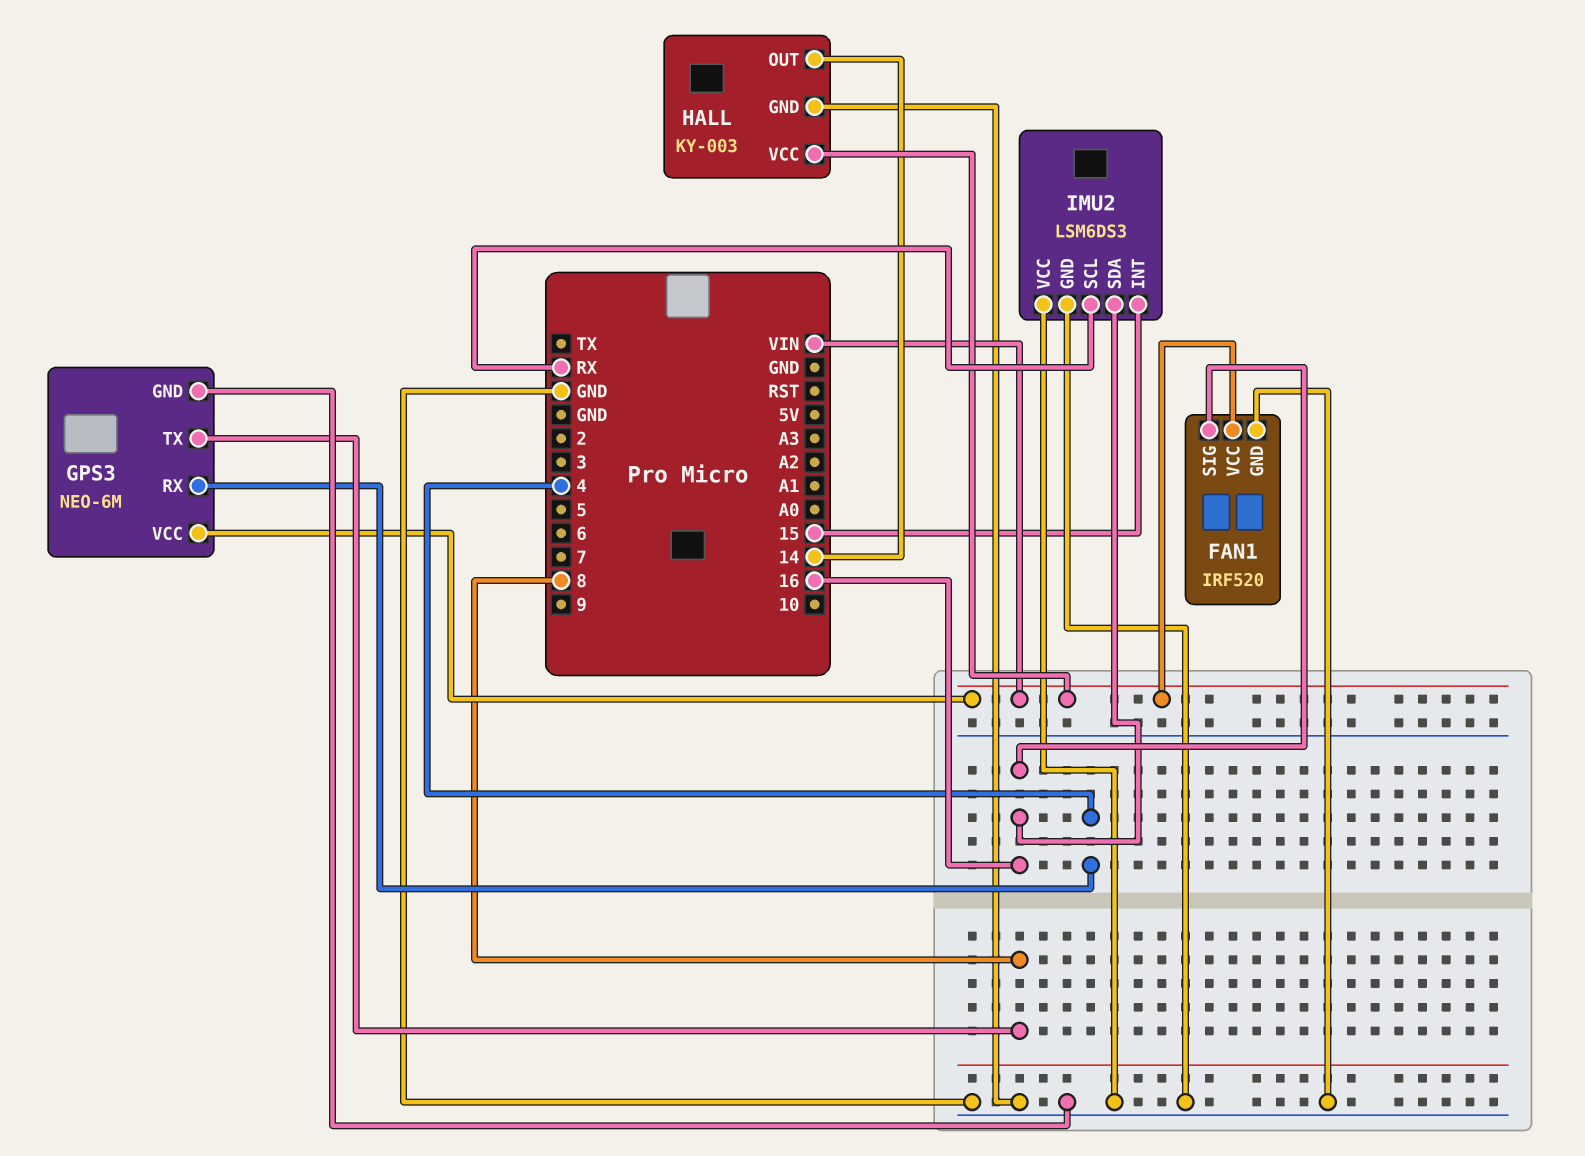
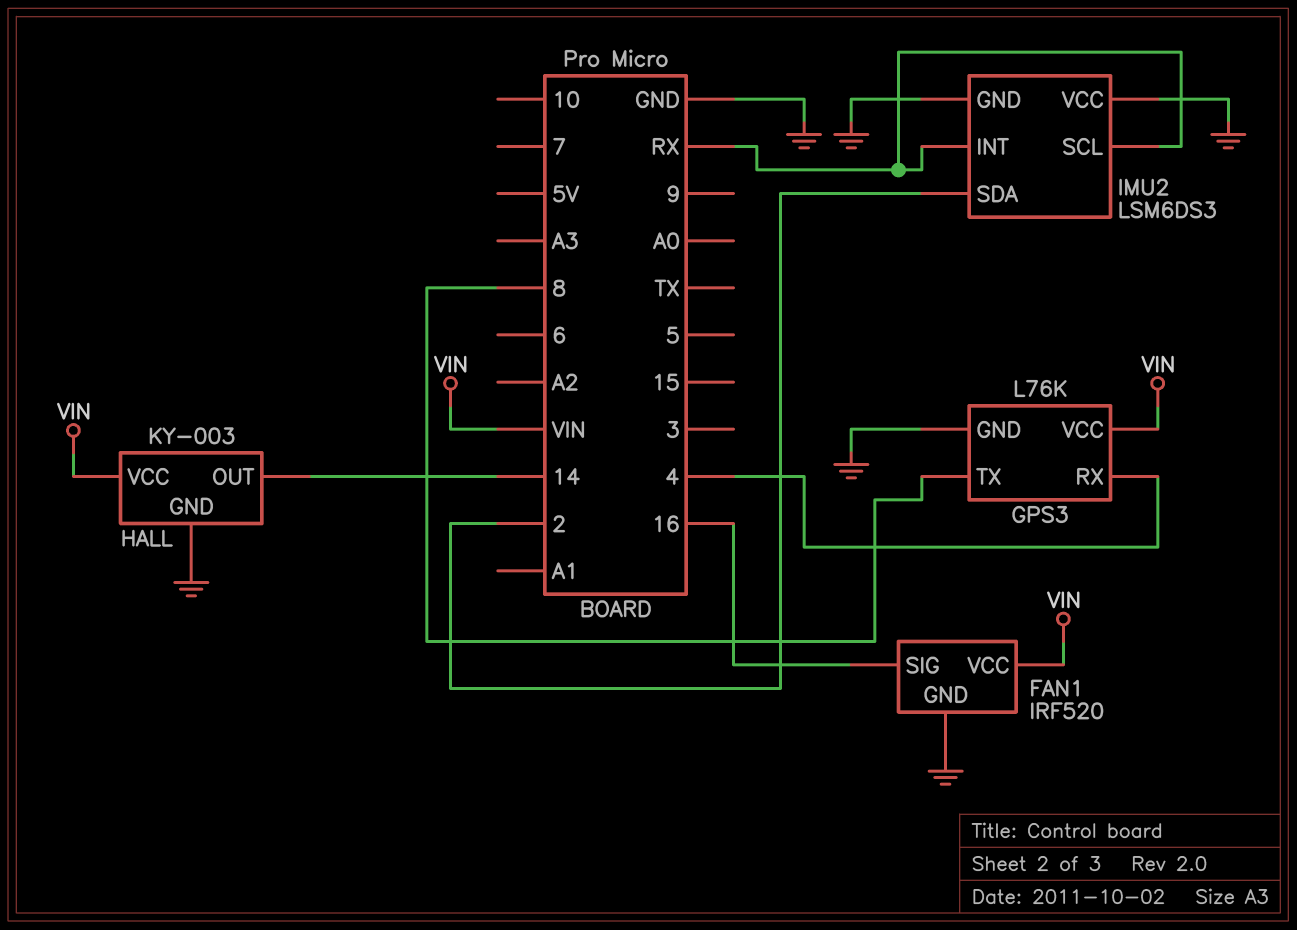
GPS3: NEO-6M -> L76K
IMU2 pin INT: 15 -> RX
IMU2 pin SDA: 16 -> 2

